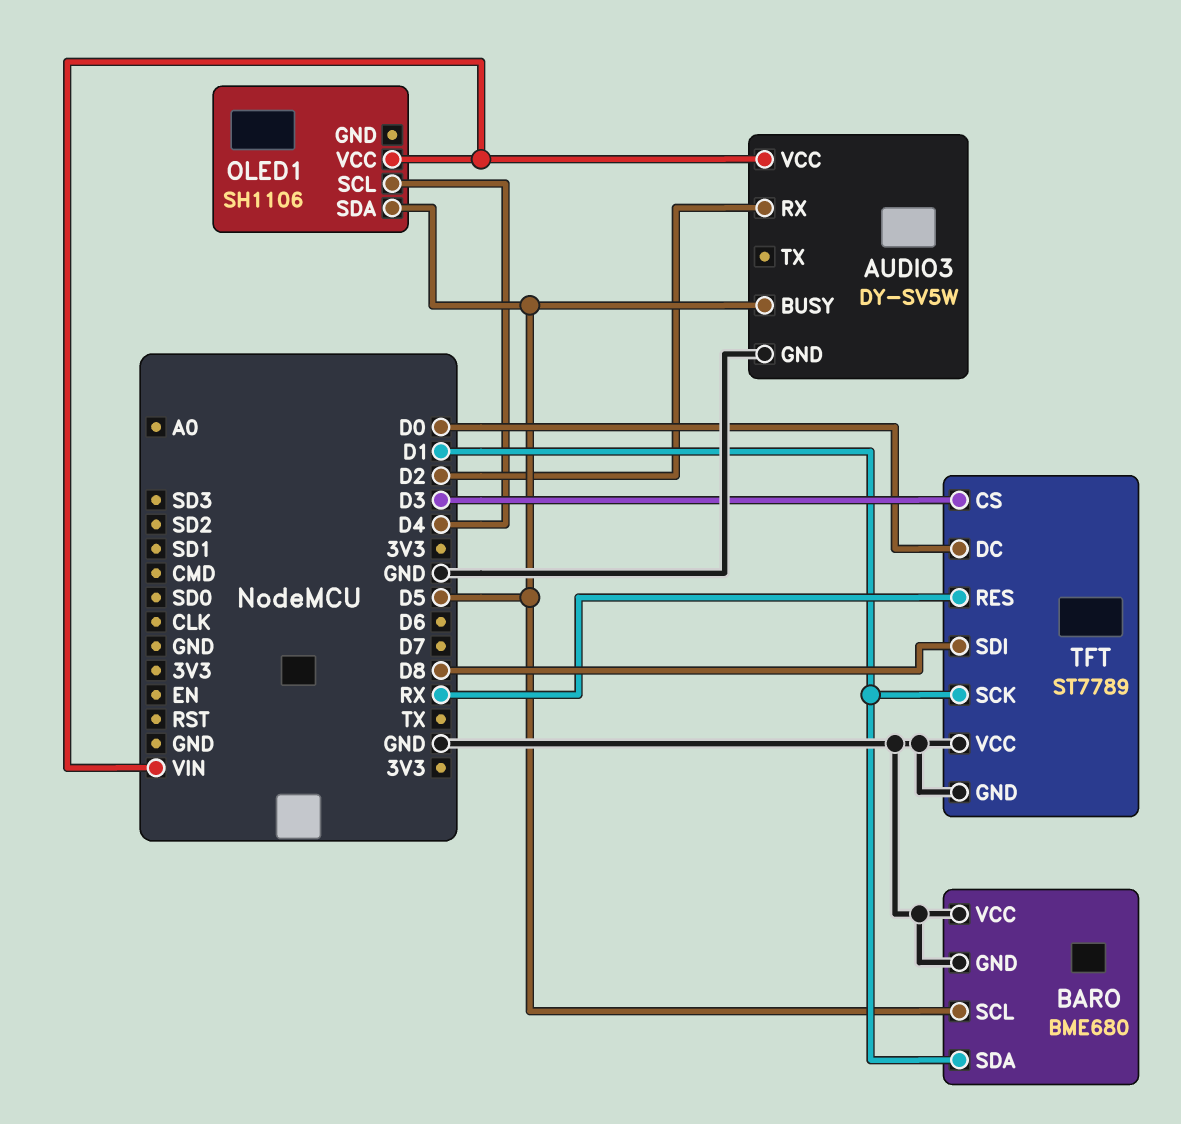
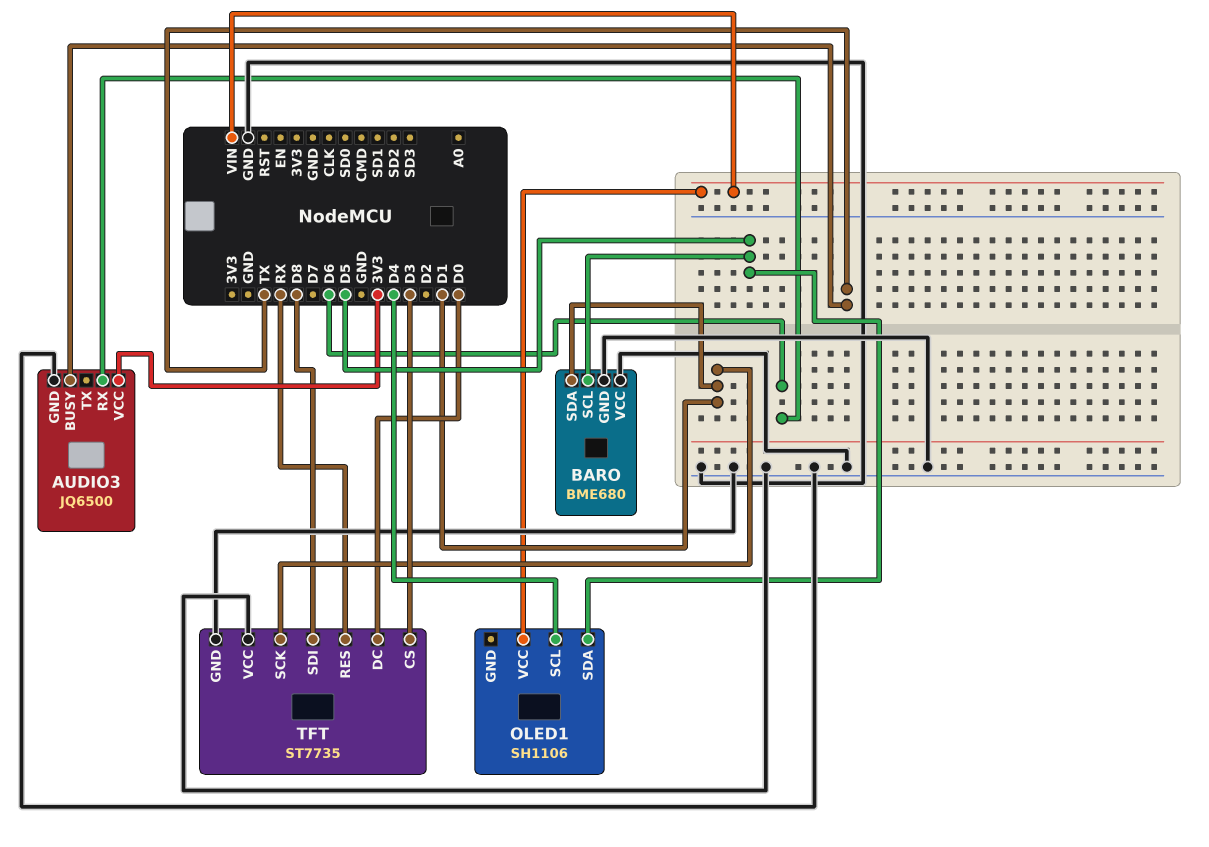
AUDIO3: DY-SV5W -> JQ6500
AUDIO3 pin BUSY: D5 -> TX
AUDIO3 pin RX: D2 -> D6
AUDIO3 pin VCC: VIN -> 3V3
TFT: ST7789 -> ST7735

